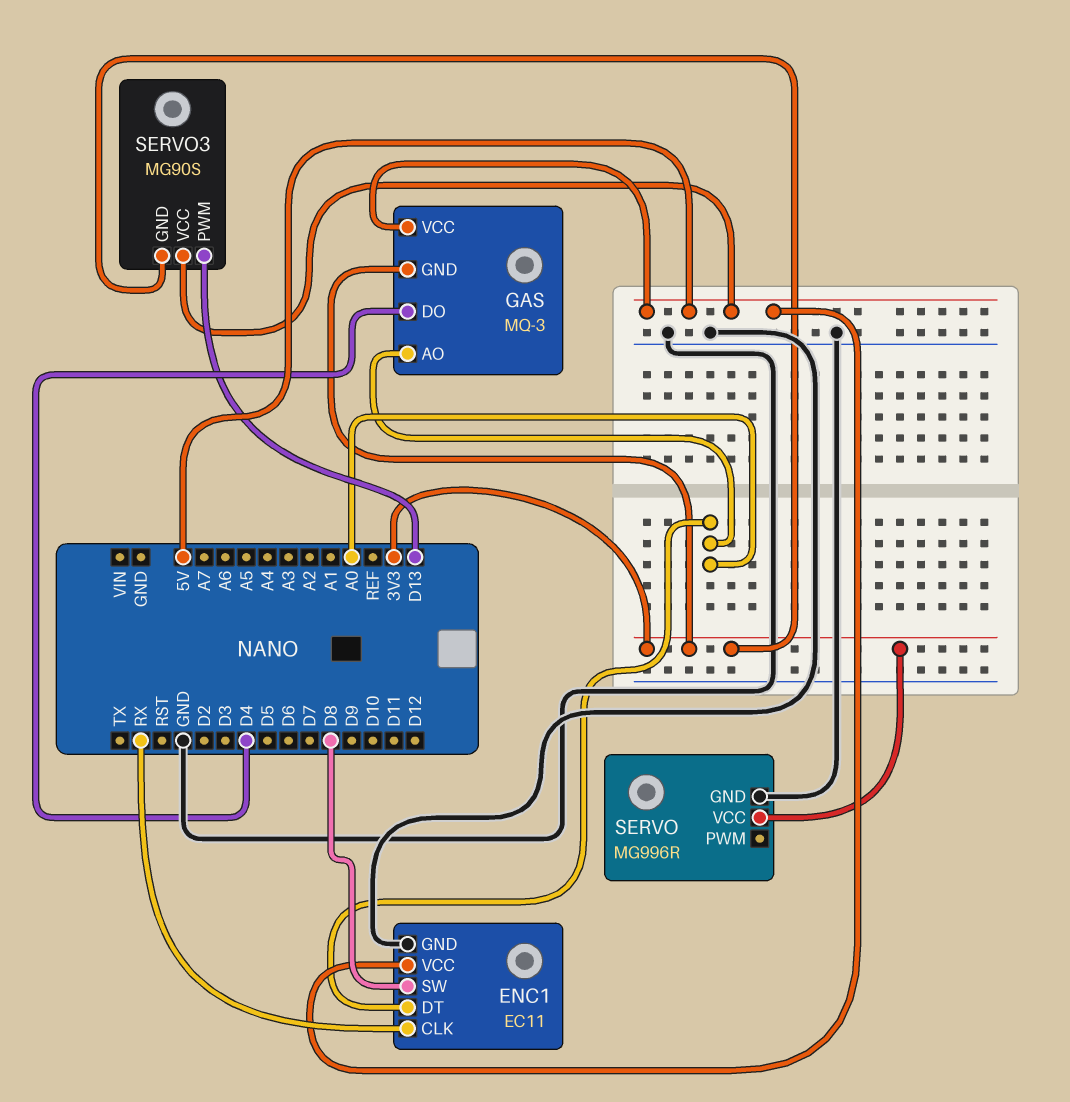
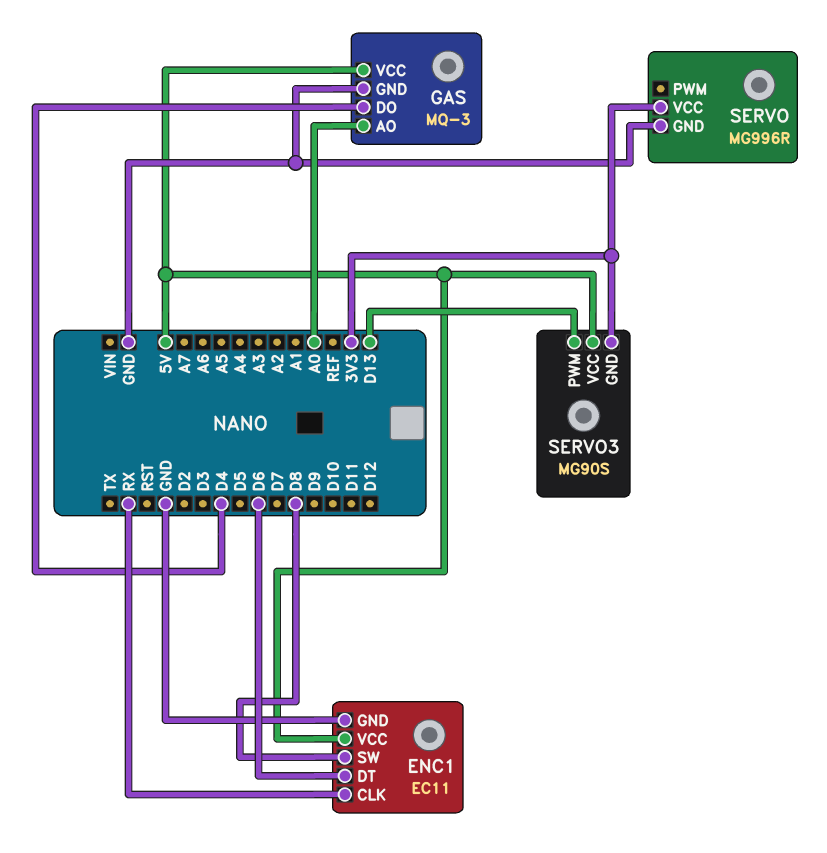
ENC1 pin DT: A0 -> D6
GAS pin GND: 3V3 -> GND

